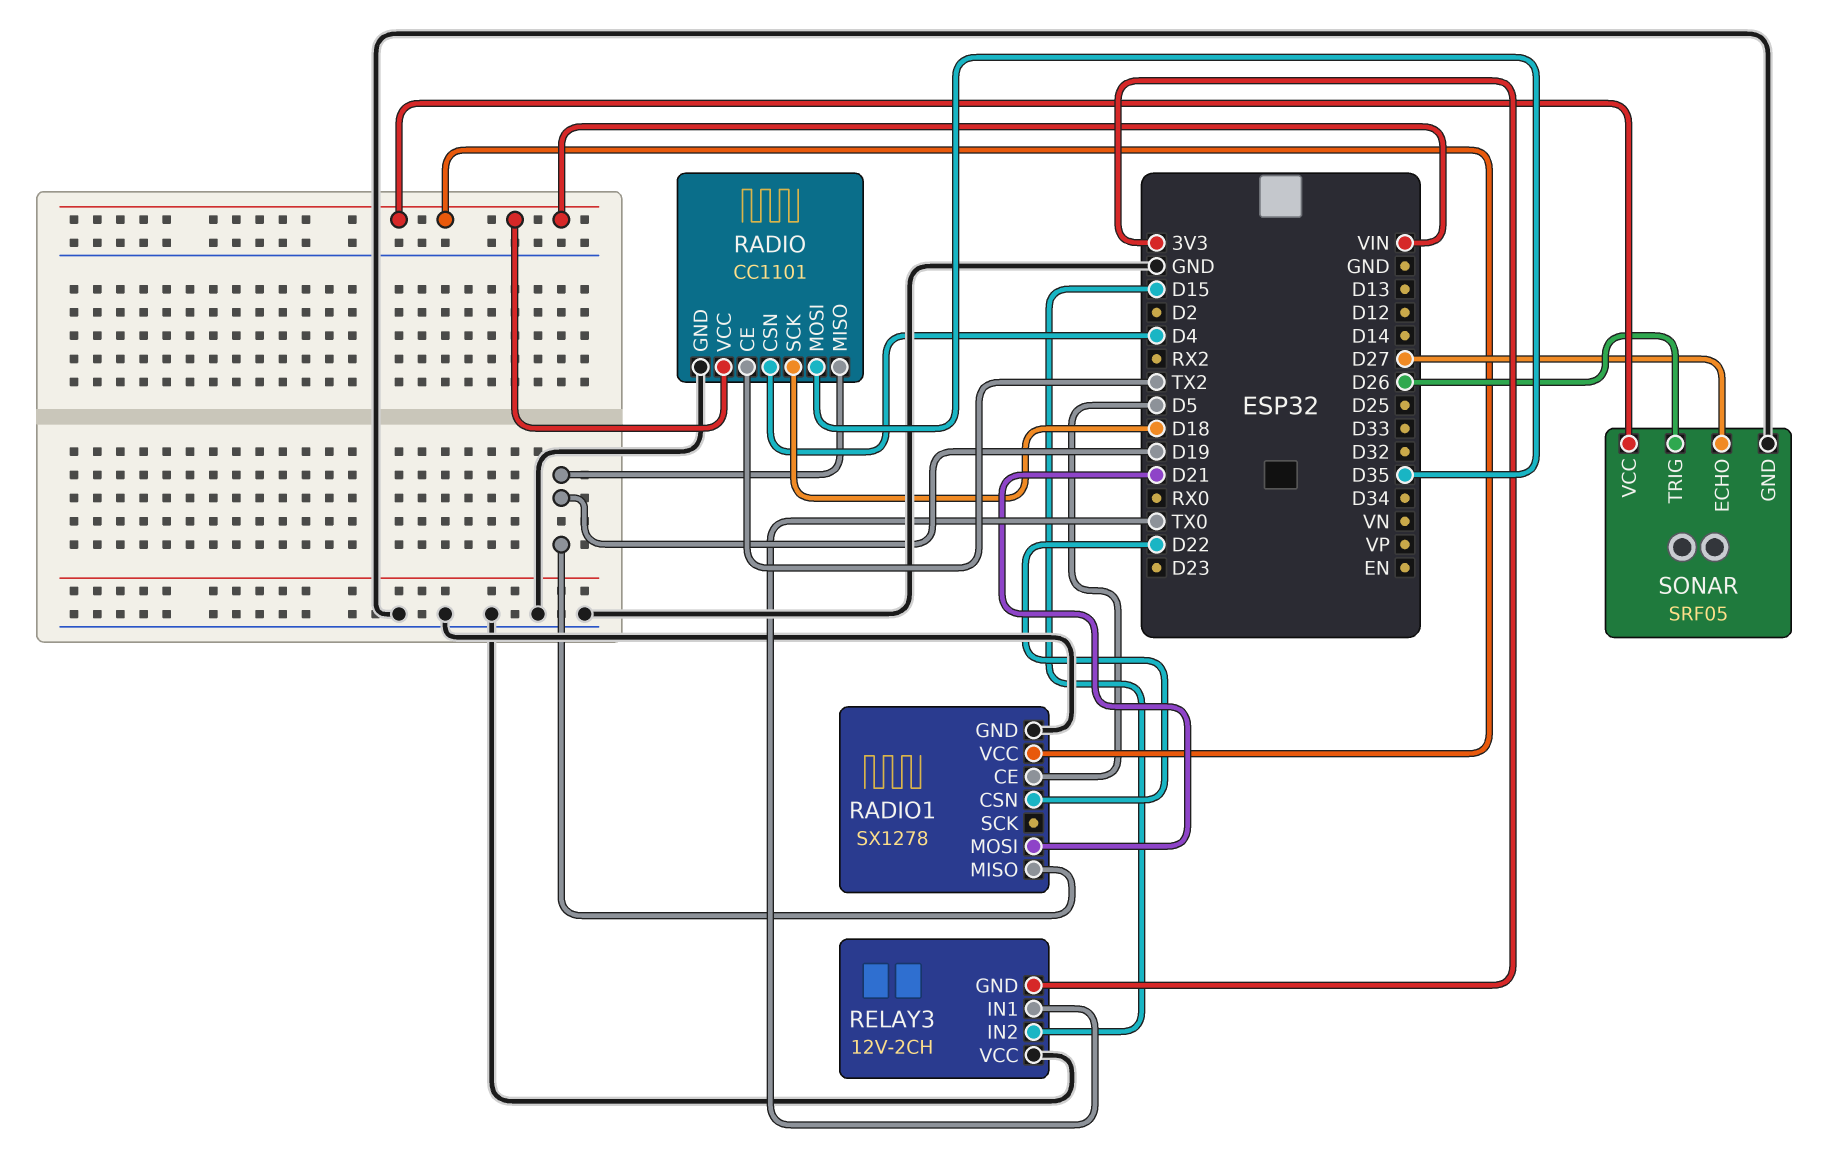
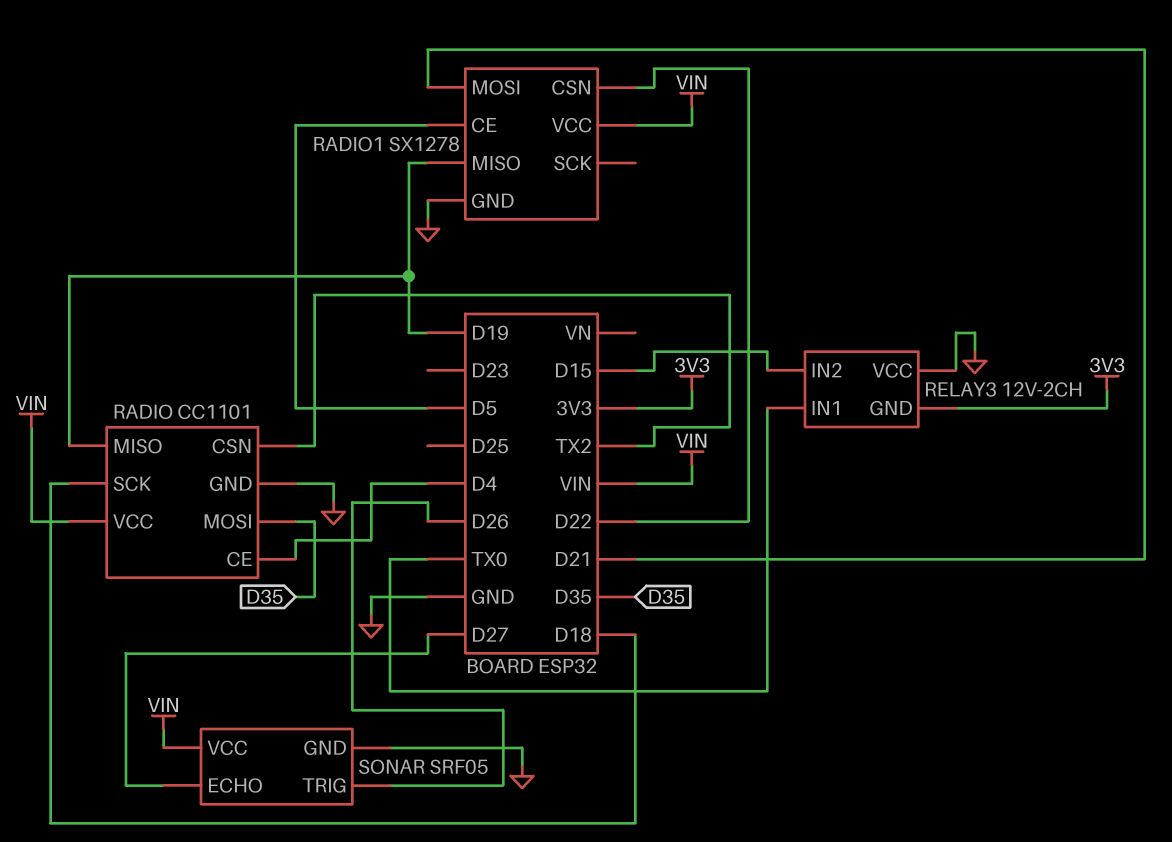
RADIO pin CE: TX2 -> D4
RADIO pin CSN: D4 -> TX2

